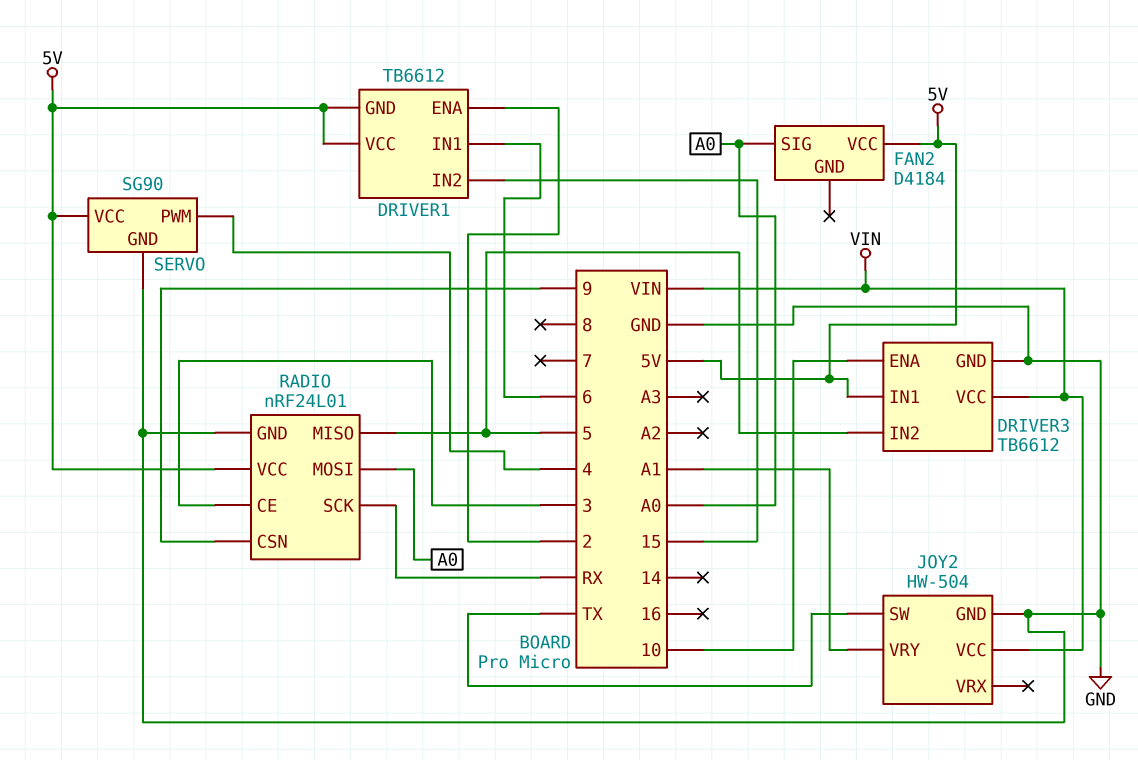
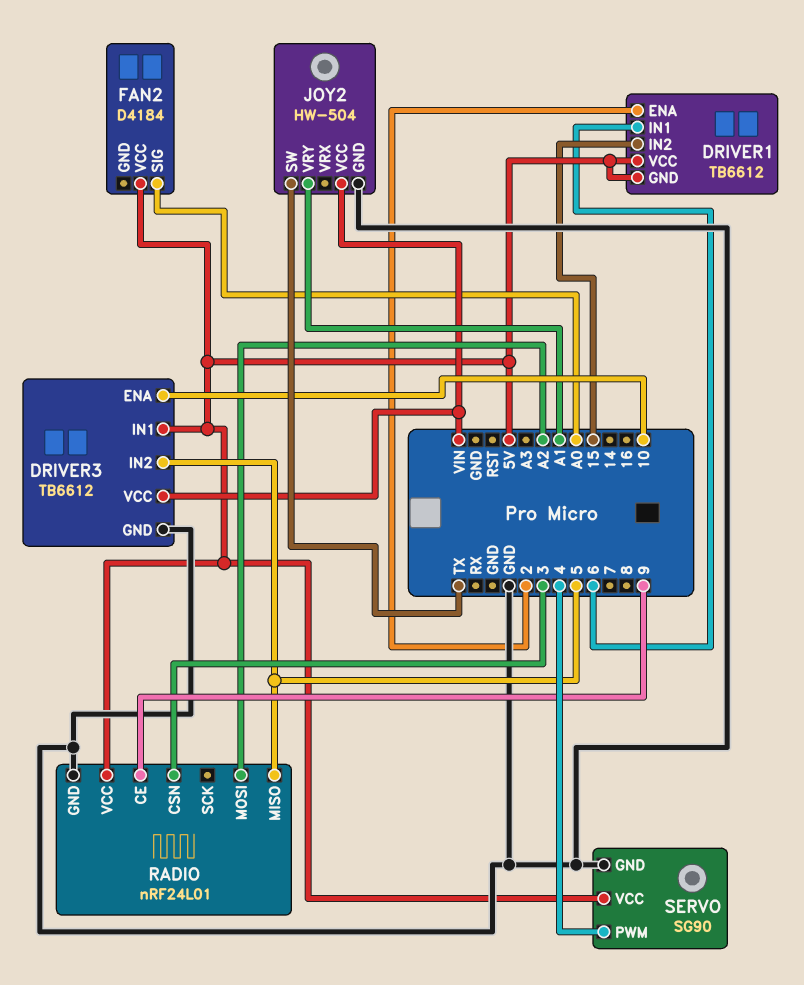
RADIO pin CE: 3 -> 9
RADIO pin CSN: 9 -> 3
RADIO pin MOSI: A0 -> A2
RADIO pin SCK: RX -> none

